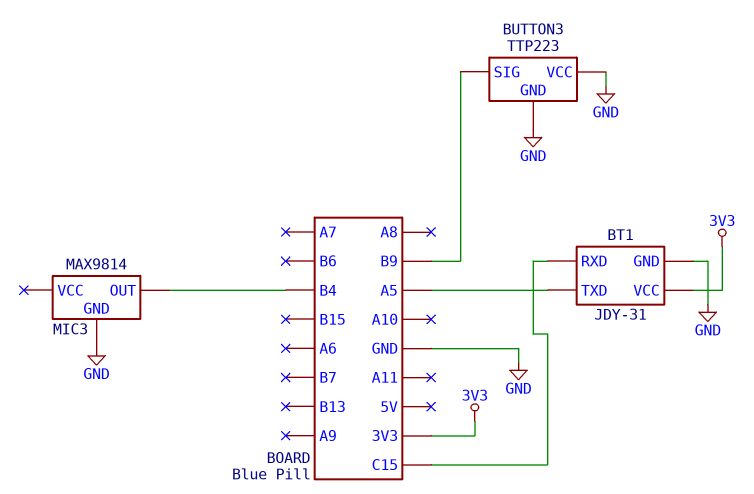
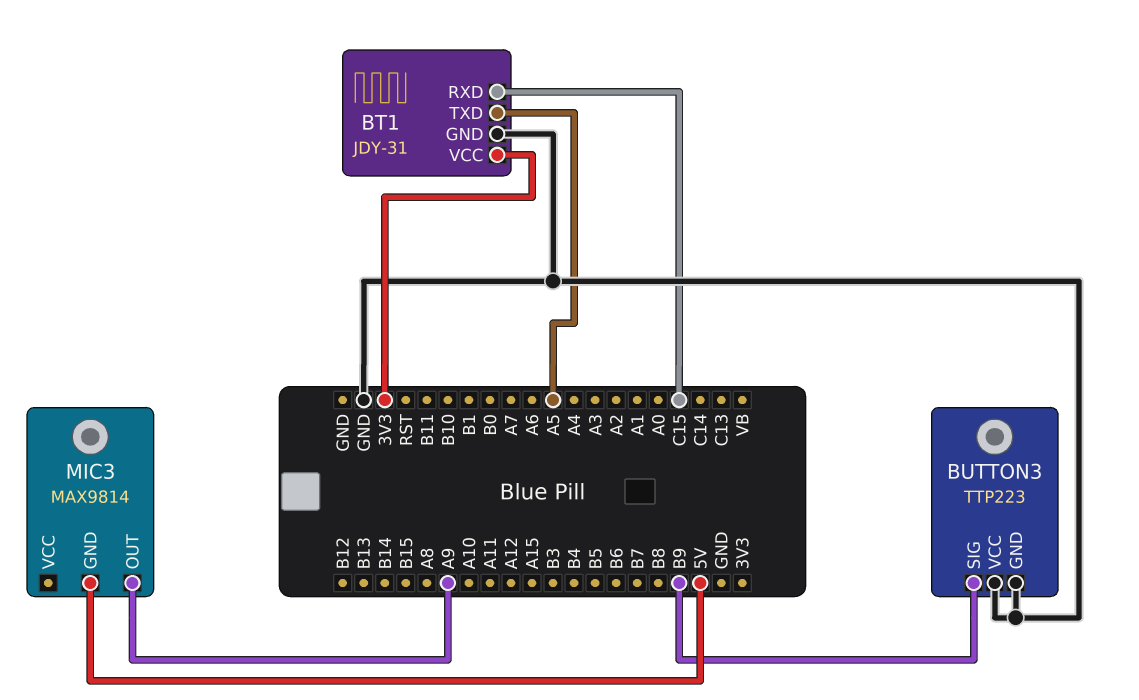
MIC3 pin GND: GND -> 5V
MIC3 pin OUT: B4 -> A9

